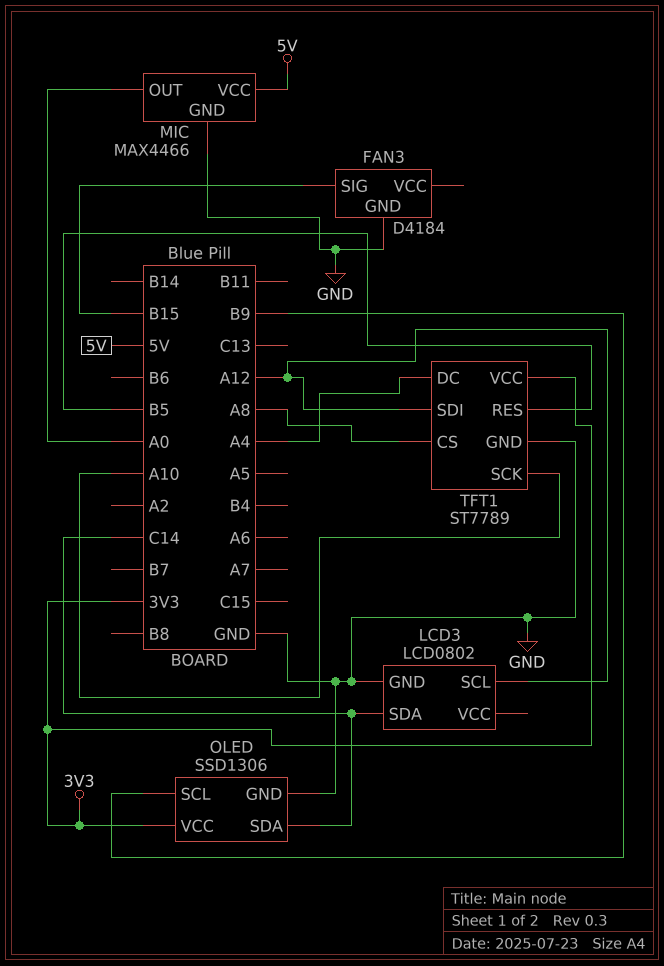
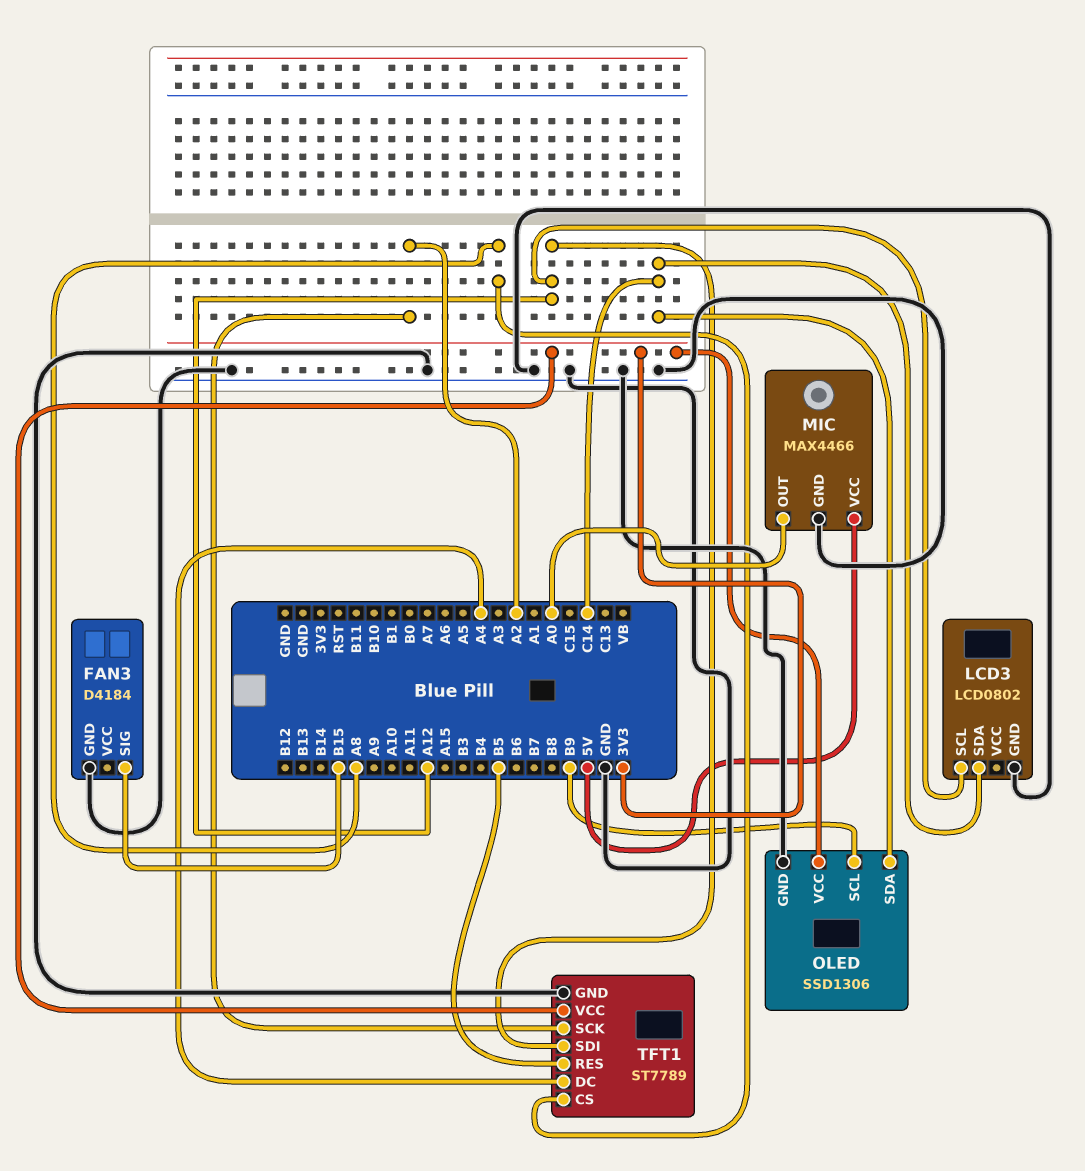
TFT1 pin SCK: A10 -> A2

